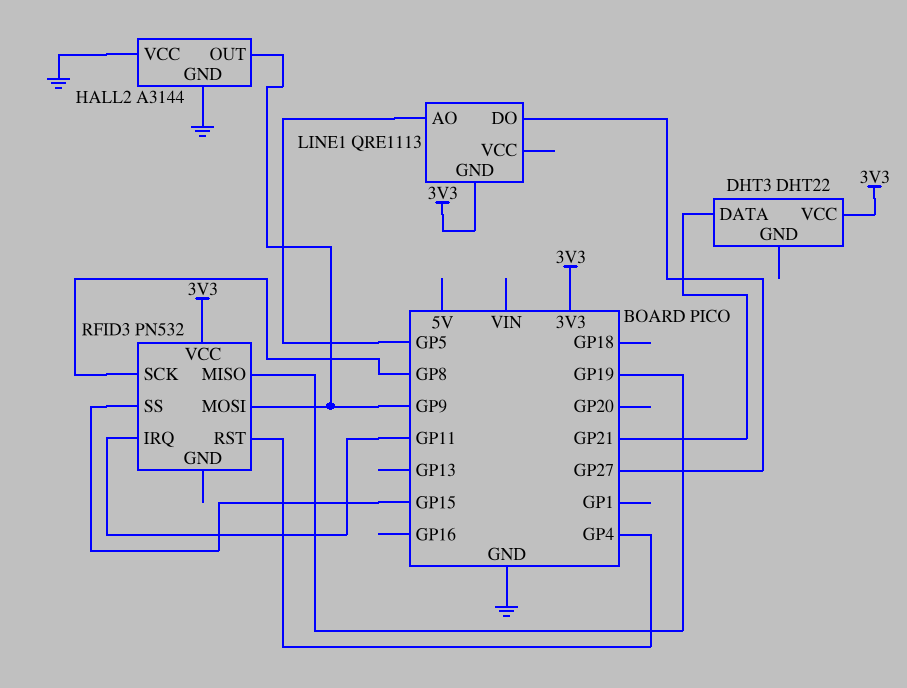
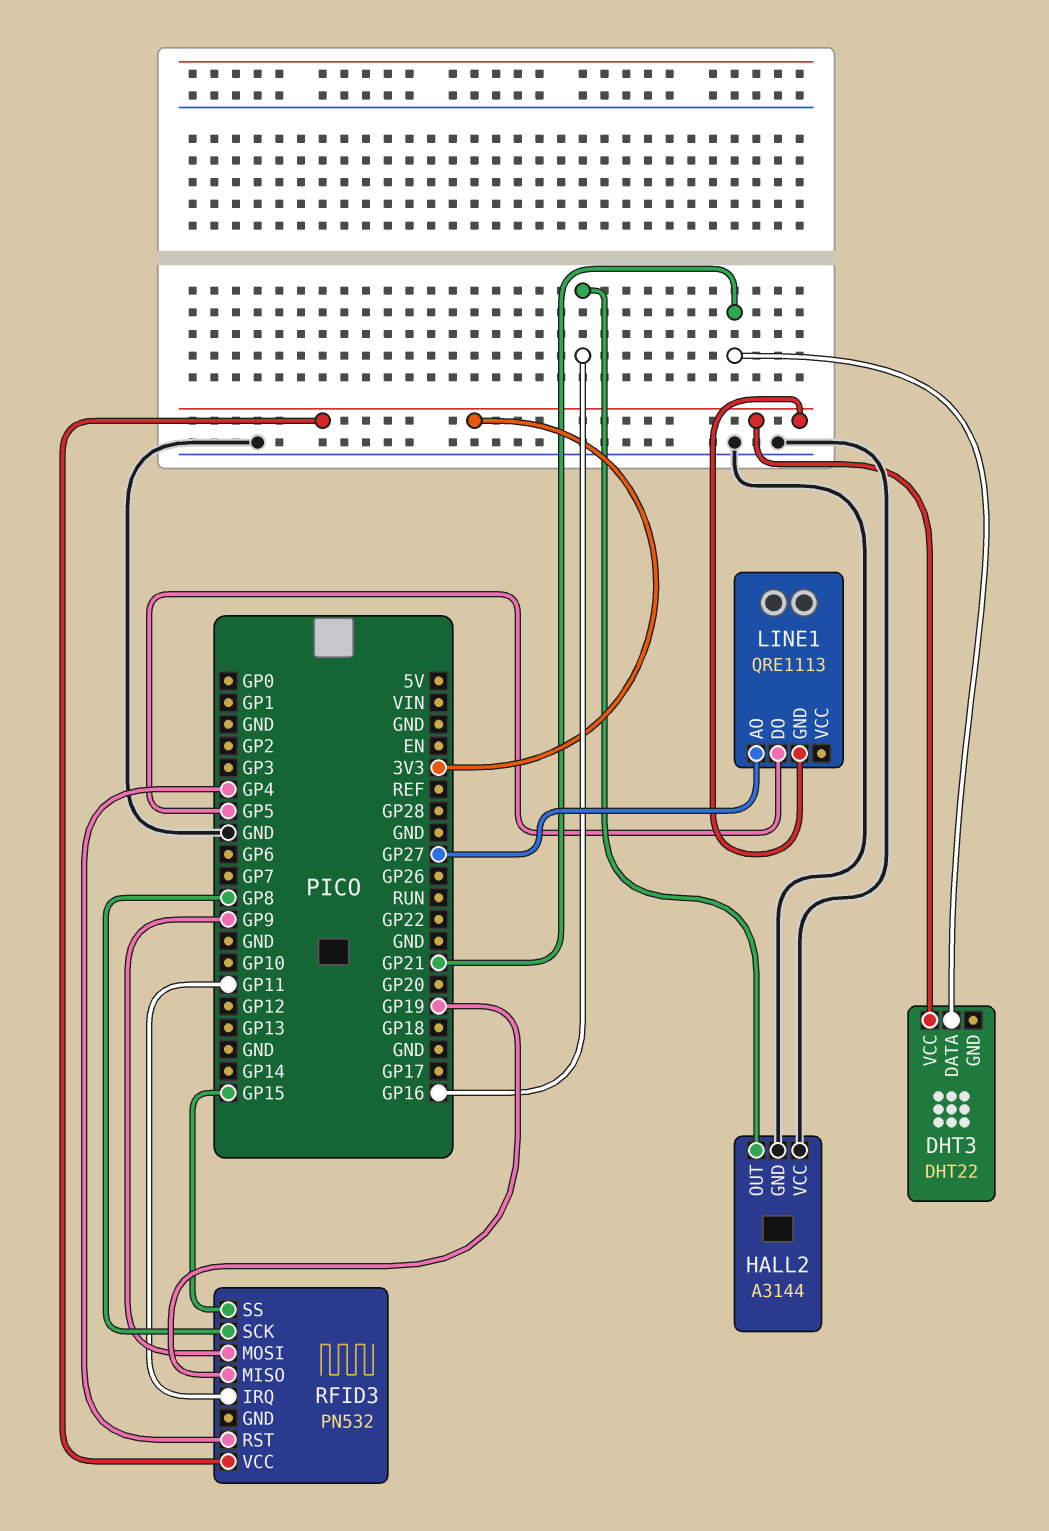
HALL2 pin OUT: GP9 -> GP16
LINE1 pin AO: GP5 -> GP27
LINE1 pin DO: GP27 -> GP5

